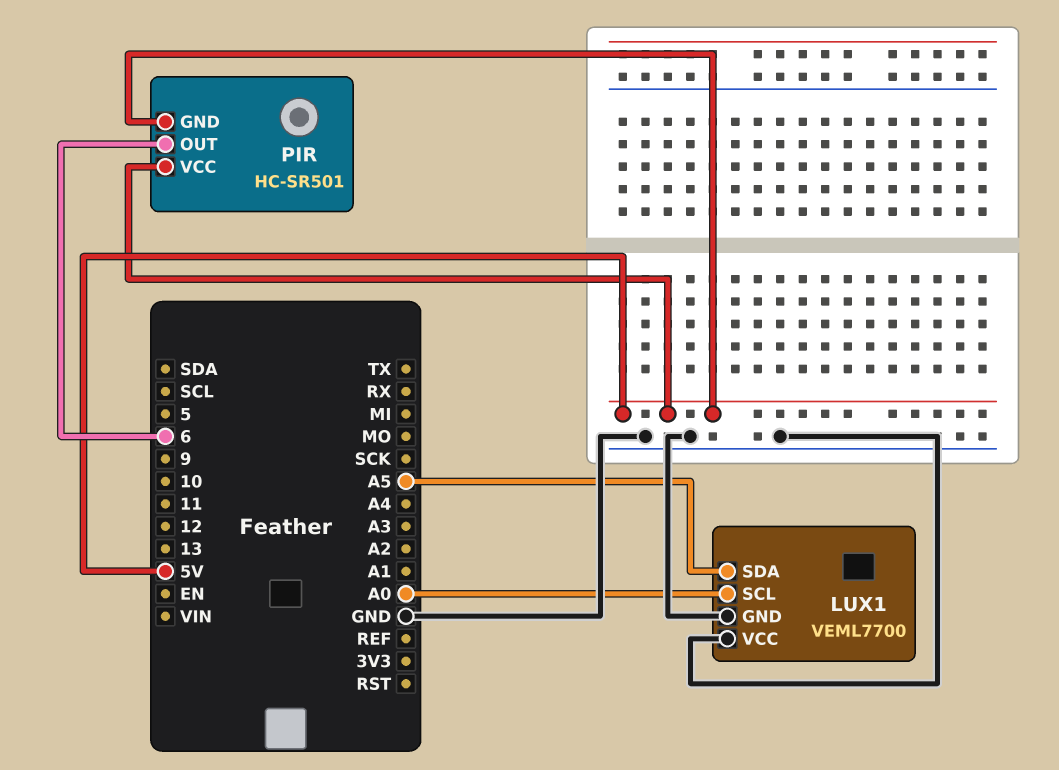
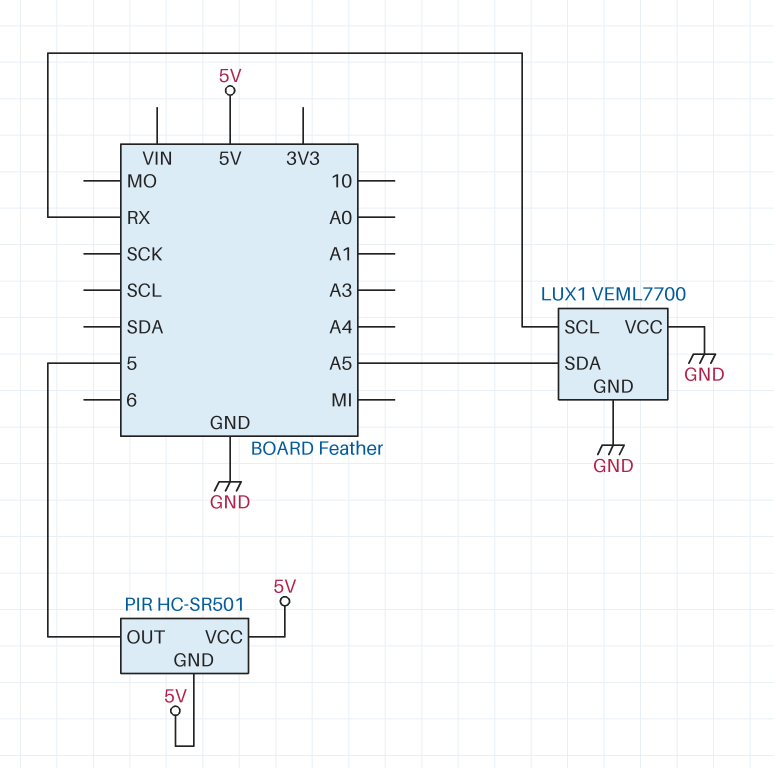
LUX1 pin SCL: A0 -> RX
PIR pin OUT: 6 -> 5

